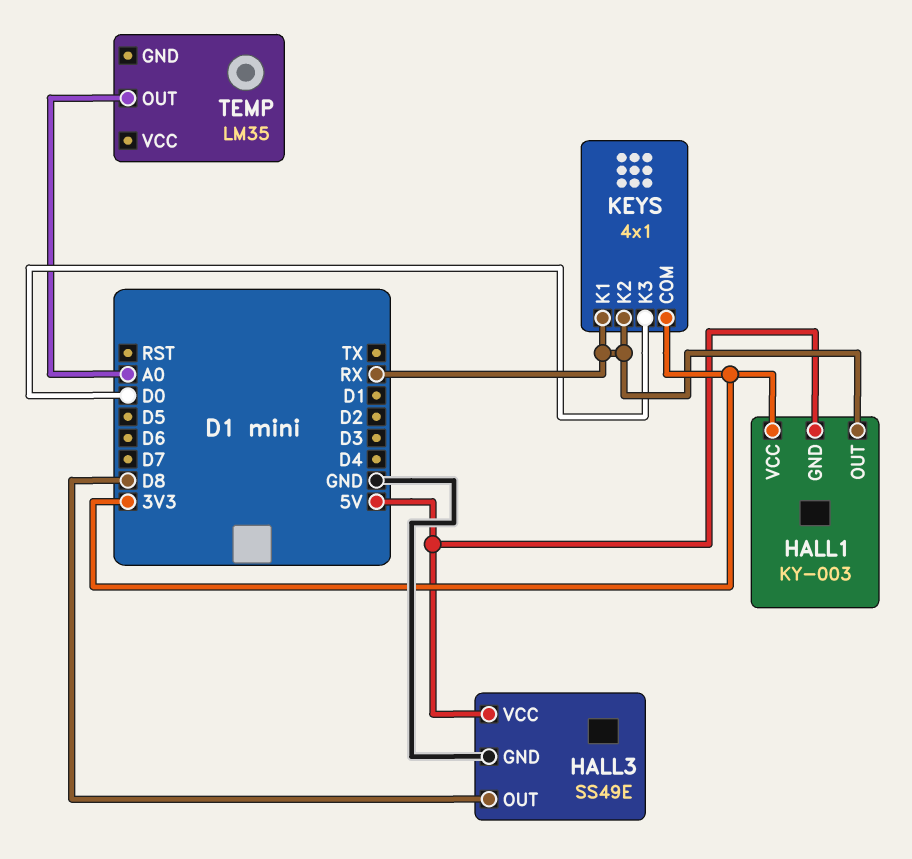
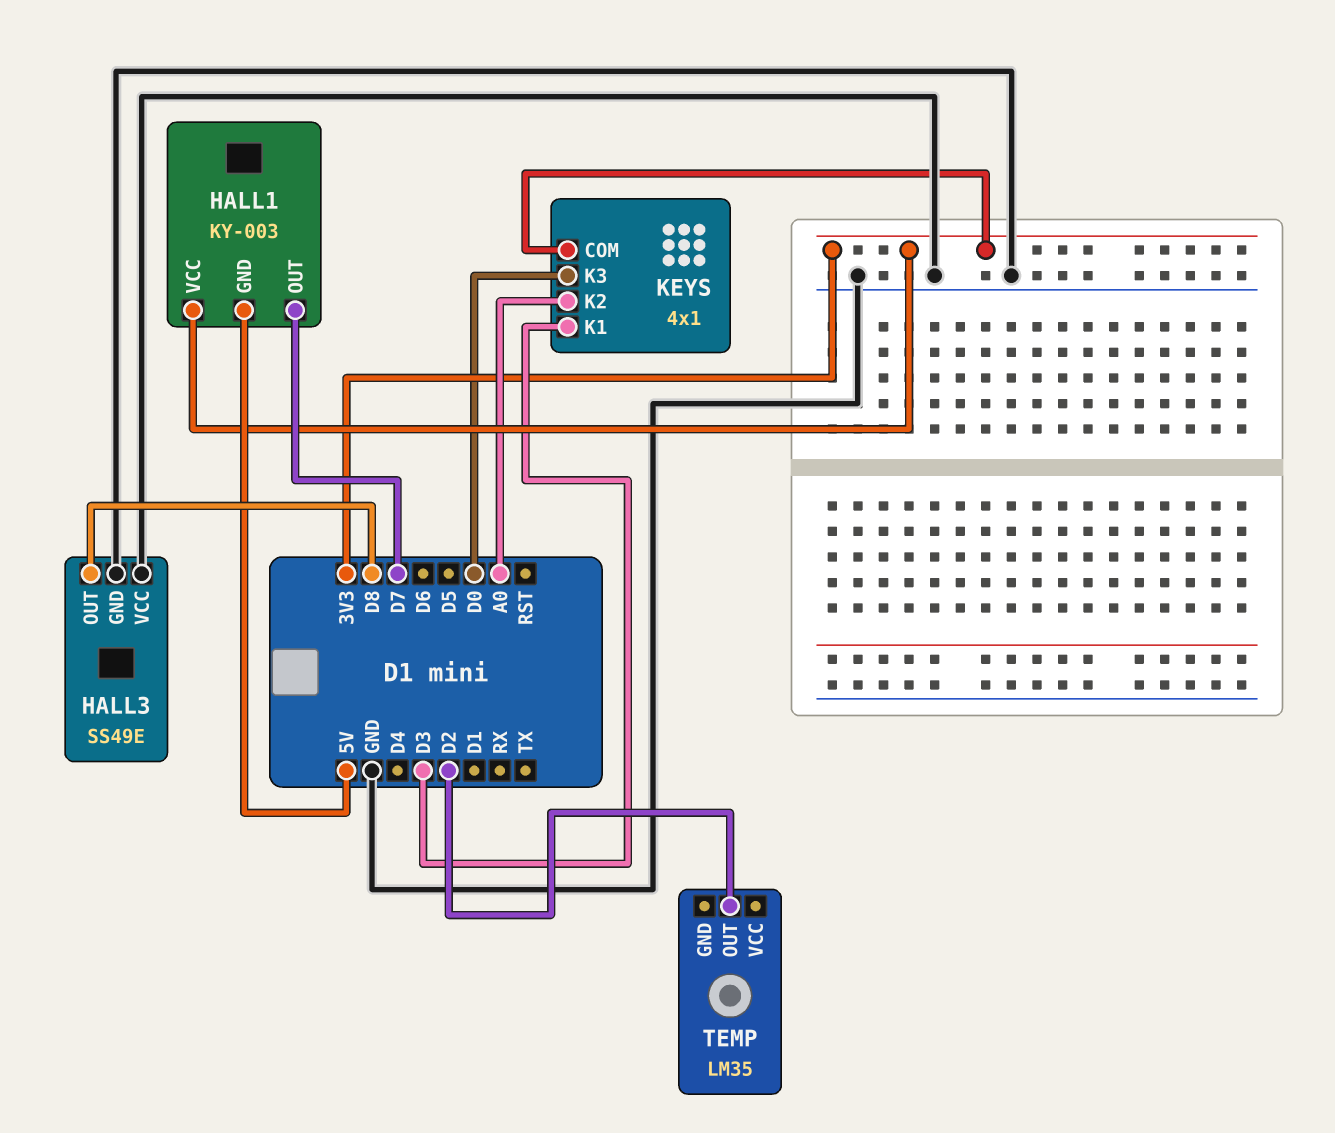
HALL1 pin OUT: RX -> D7
HALL3 pin VCC: 5V -> GND
KEYS pin K1: RX -> D3
KEYS pin K2: RX -> A0
TEMP pin OUT: A0 -> D2

